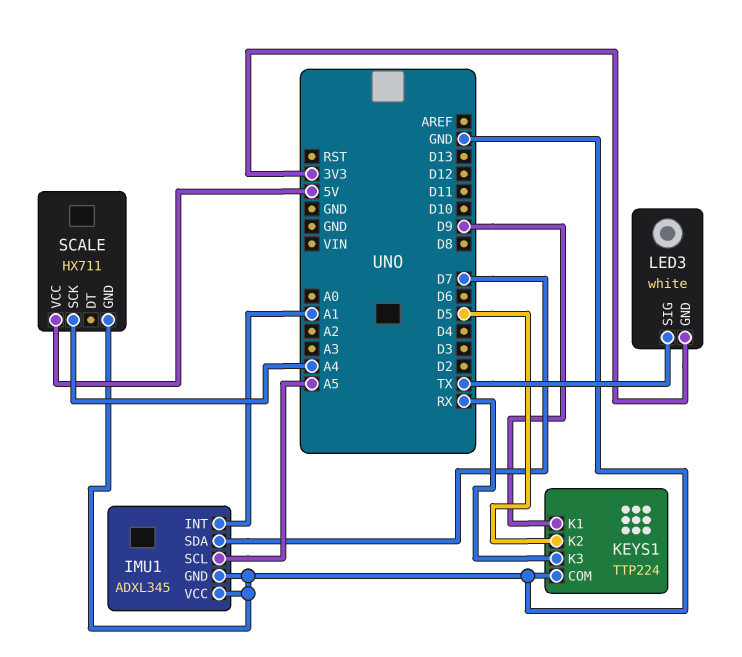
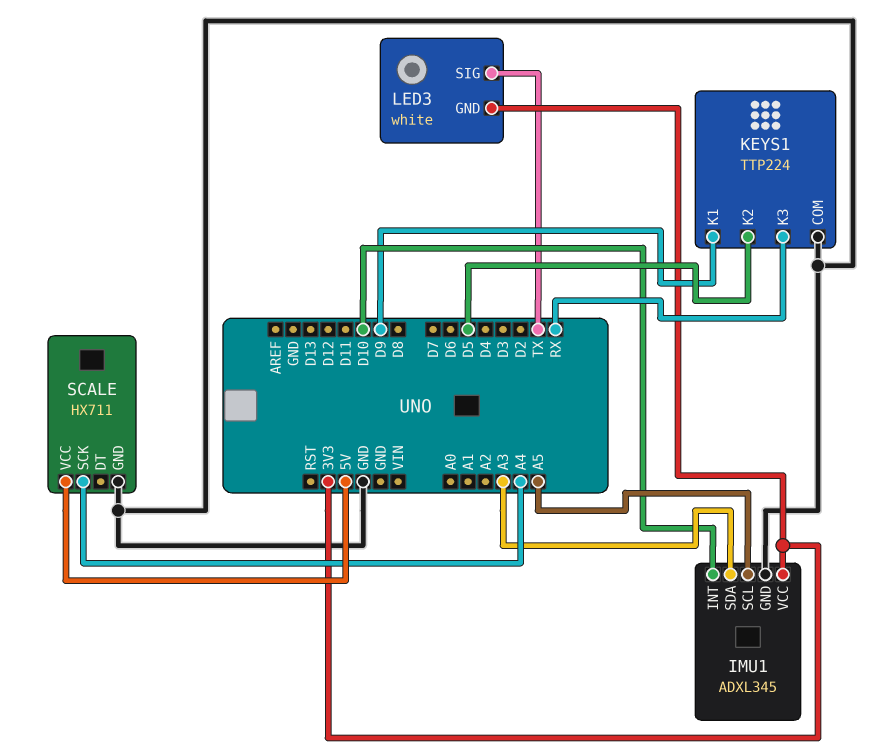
IMU1 pin INT: A1 -> D10
IMU1 pin SDA: D7 -> A3
IMU1 pin VCC: GND -> 3V3

